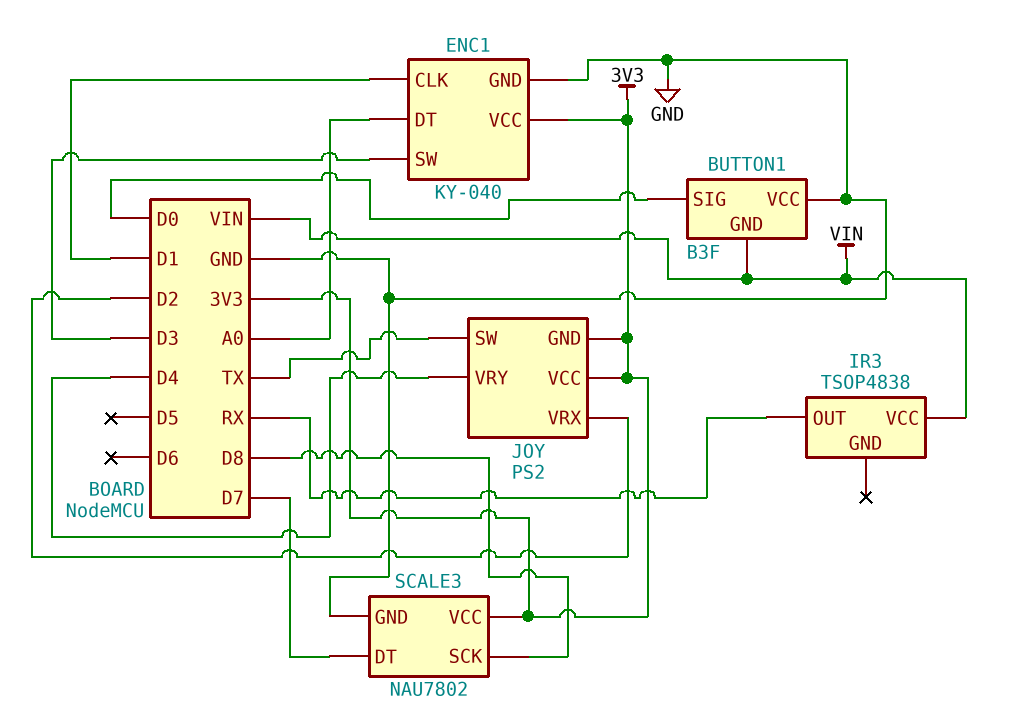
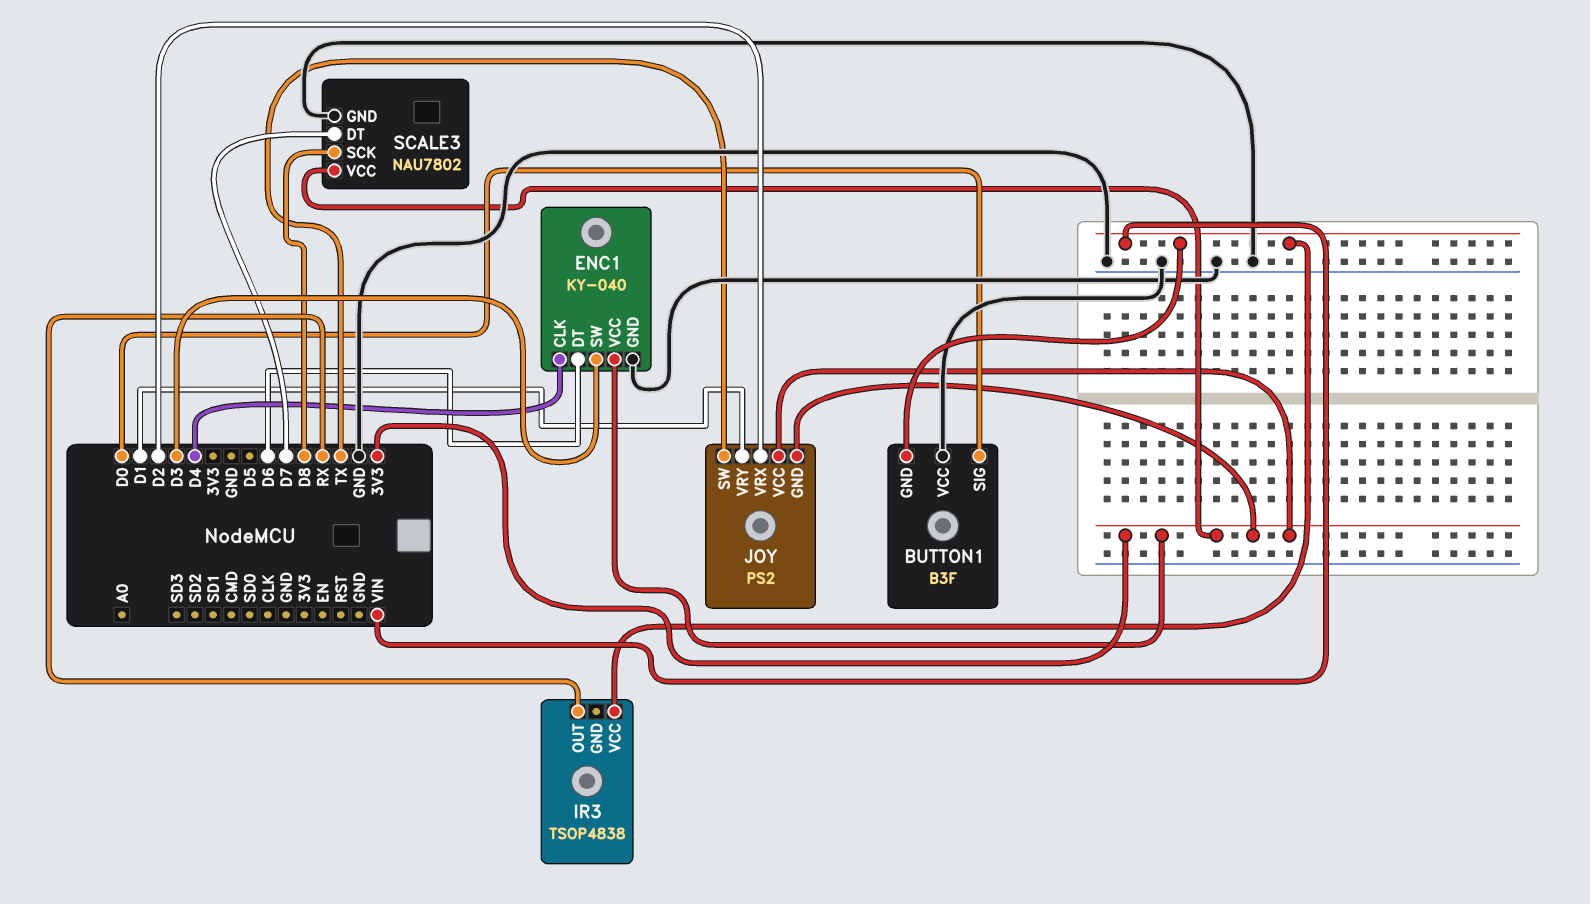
ENC1 pin CLK: D1 -> D4
ENC1 pin DT: A0 -> D6
JOY pin VRY: D4 -> D1

